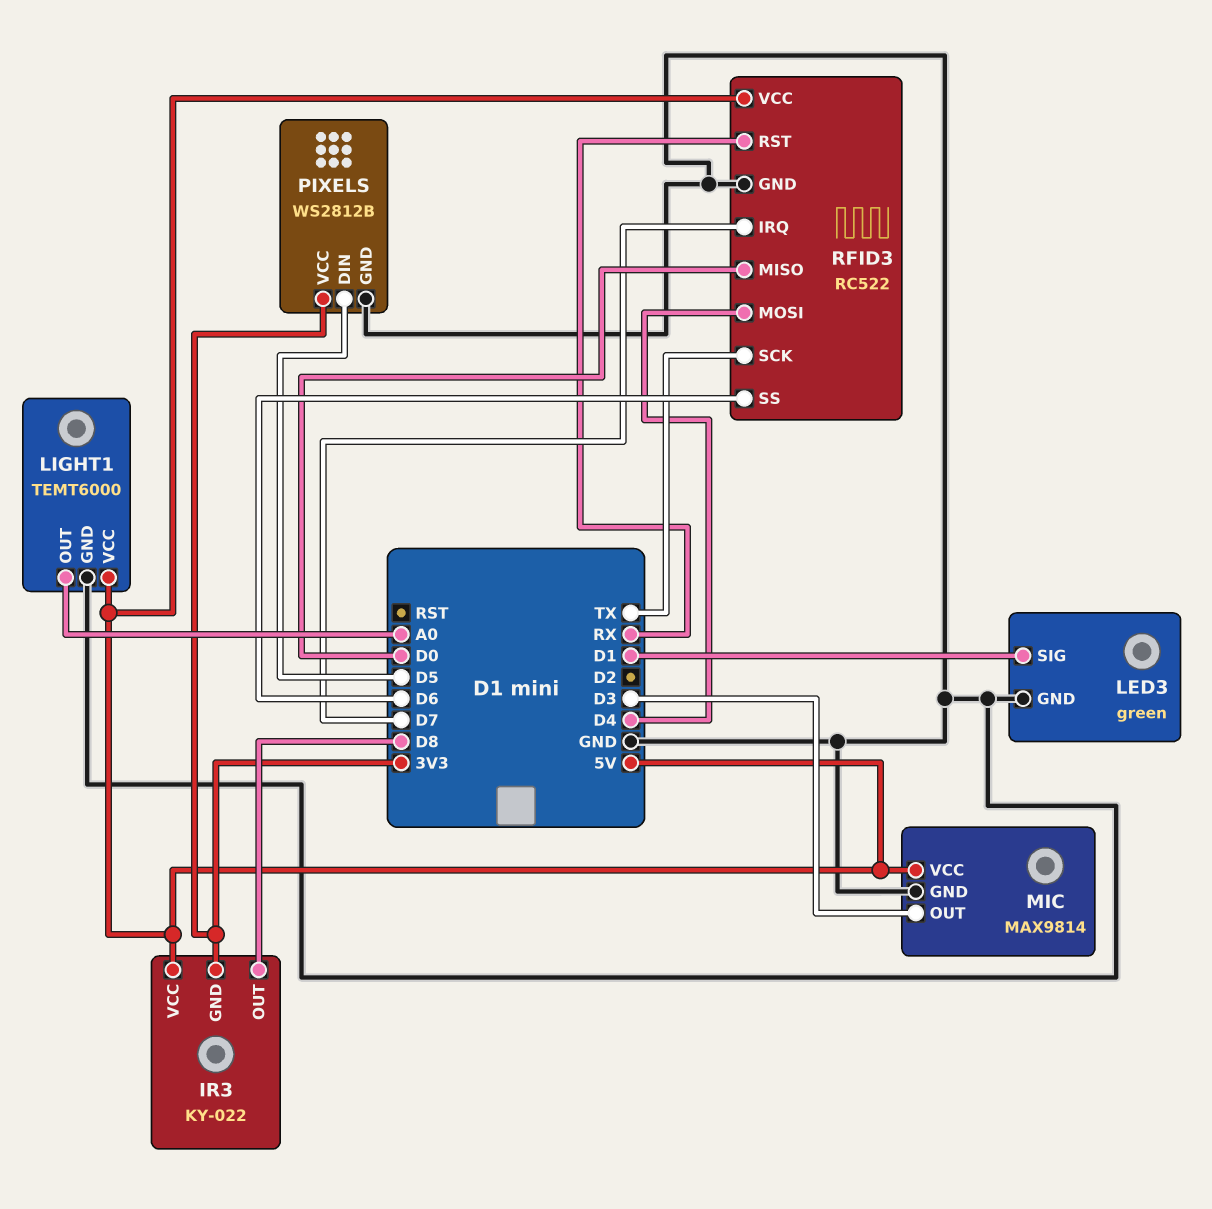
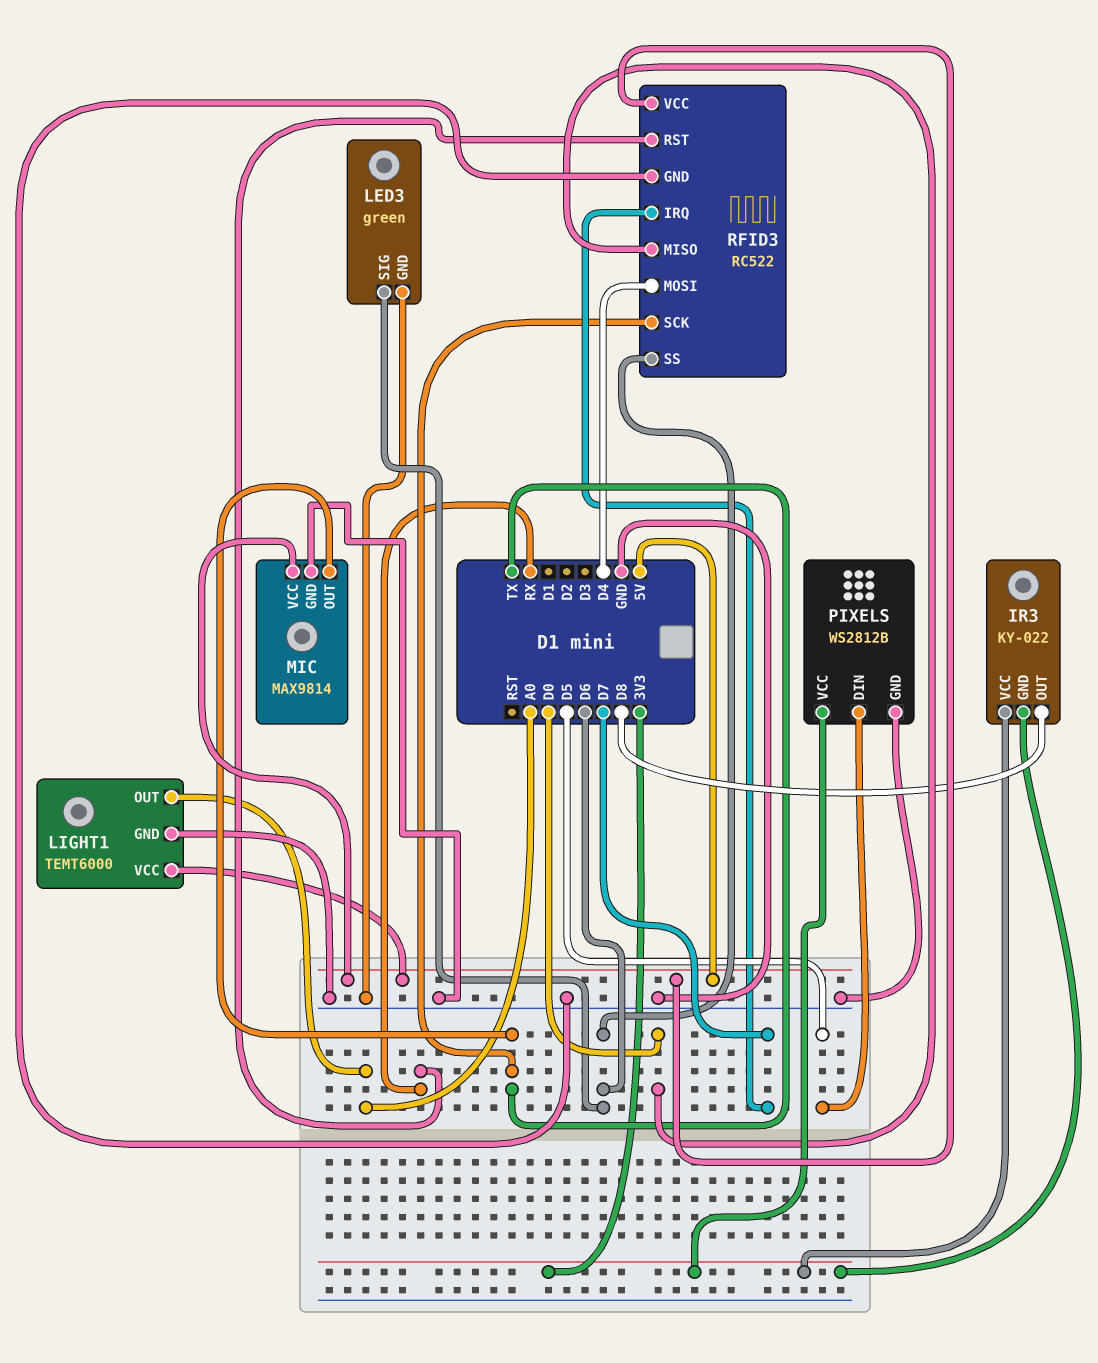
IR3 pin VCC: 5V -> 3V3
LED3 pin SIG: D1 -> D6
MIC pin OUT: D3 -> TX

